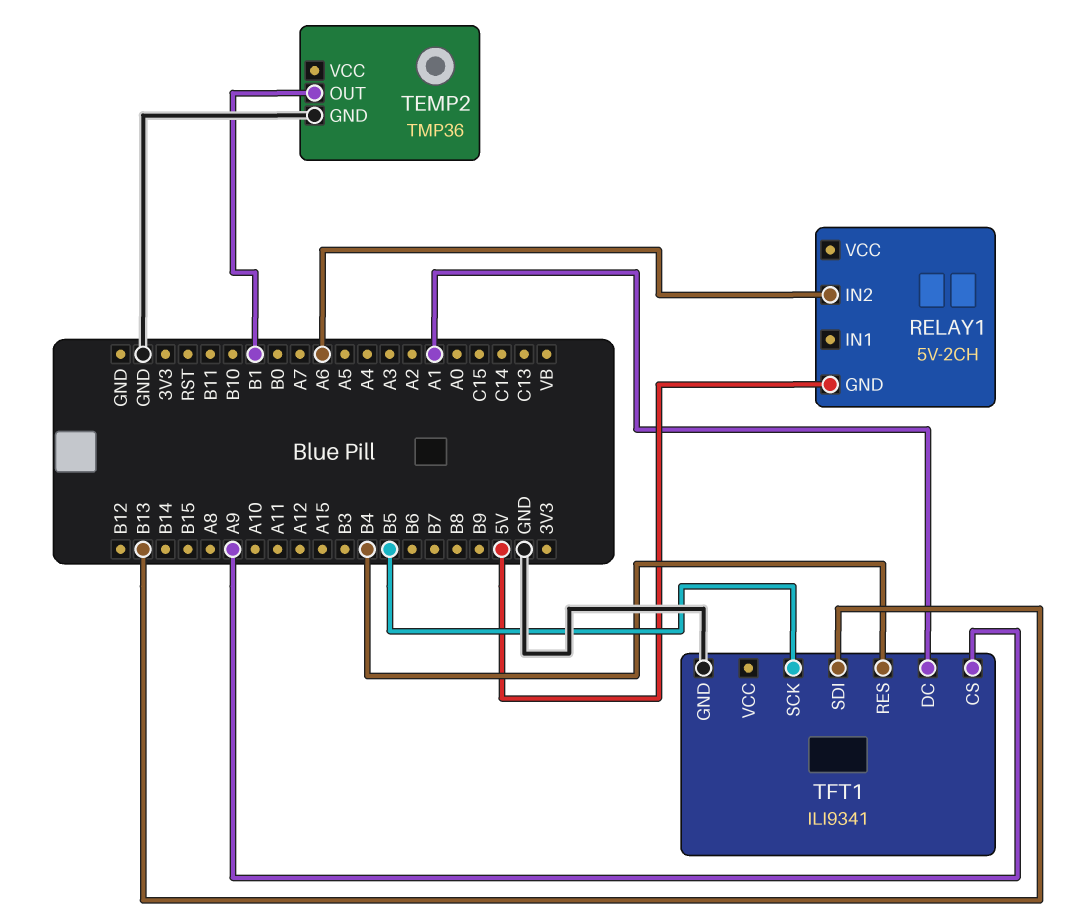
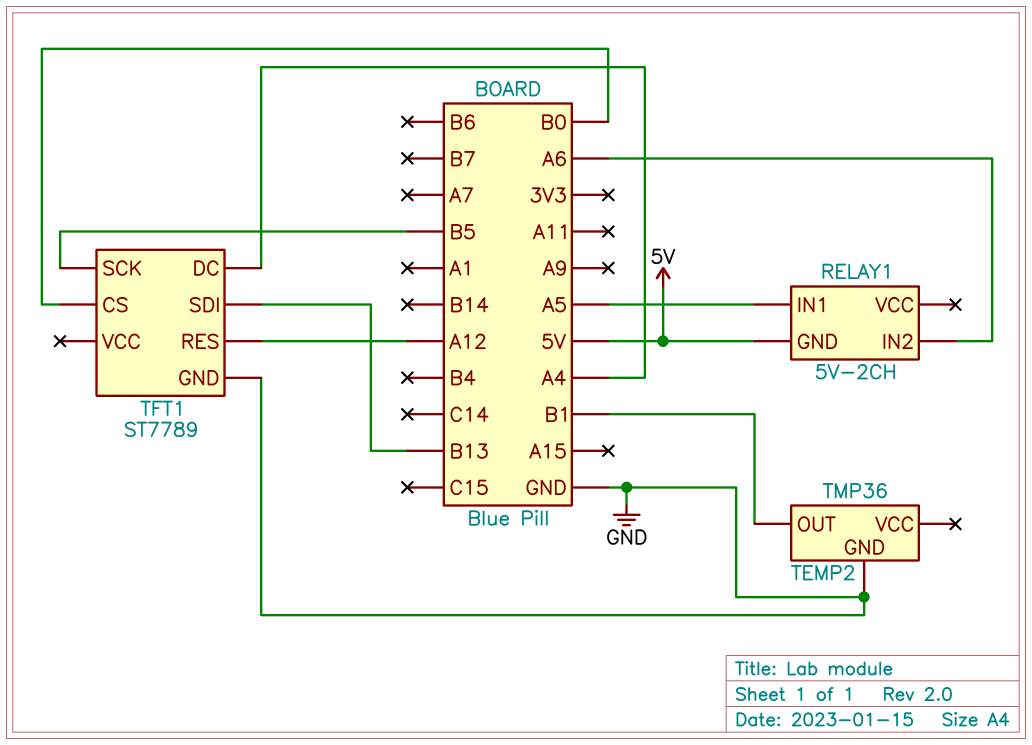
RELAY1 pin IN1: none -> A5
TFT1: ILI9341 -> ST7789
TFT1 pin CS: A9 -> B0
TFT1 pin DC: A1 -> A4
TFT1 pin RES: B4 -> A12

